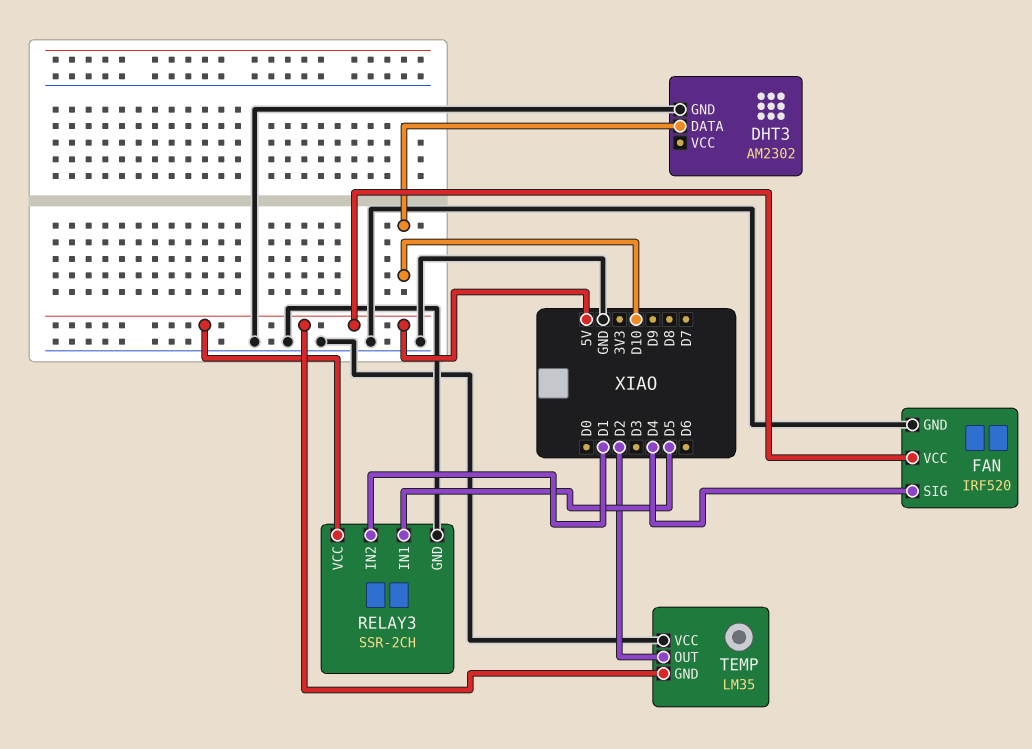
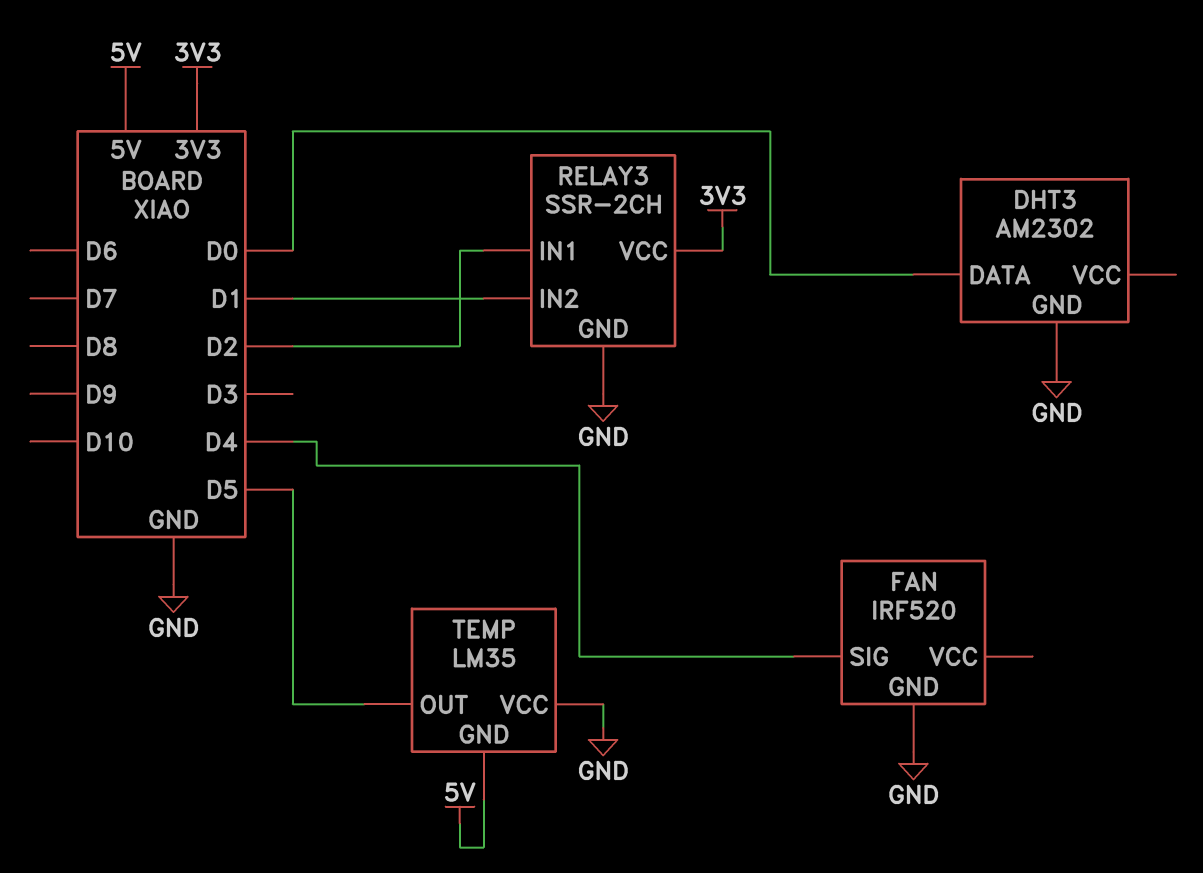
DHT3 pin DATA: D10 -> D0
FAN pin VCC: 5V -> none
RELAY3 pin IN1: D5 -> D2
RELAY3 pin VCC: 5V -> 3V3
TEMP pin OUT: D2 -> D5

